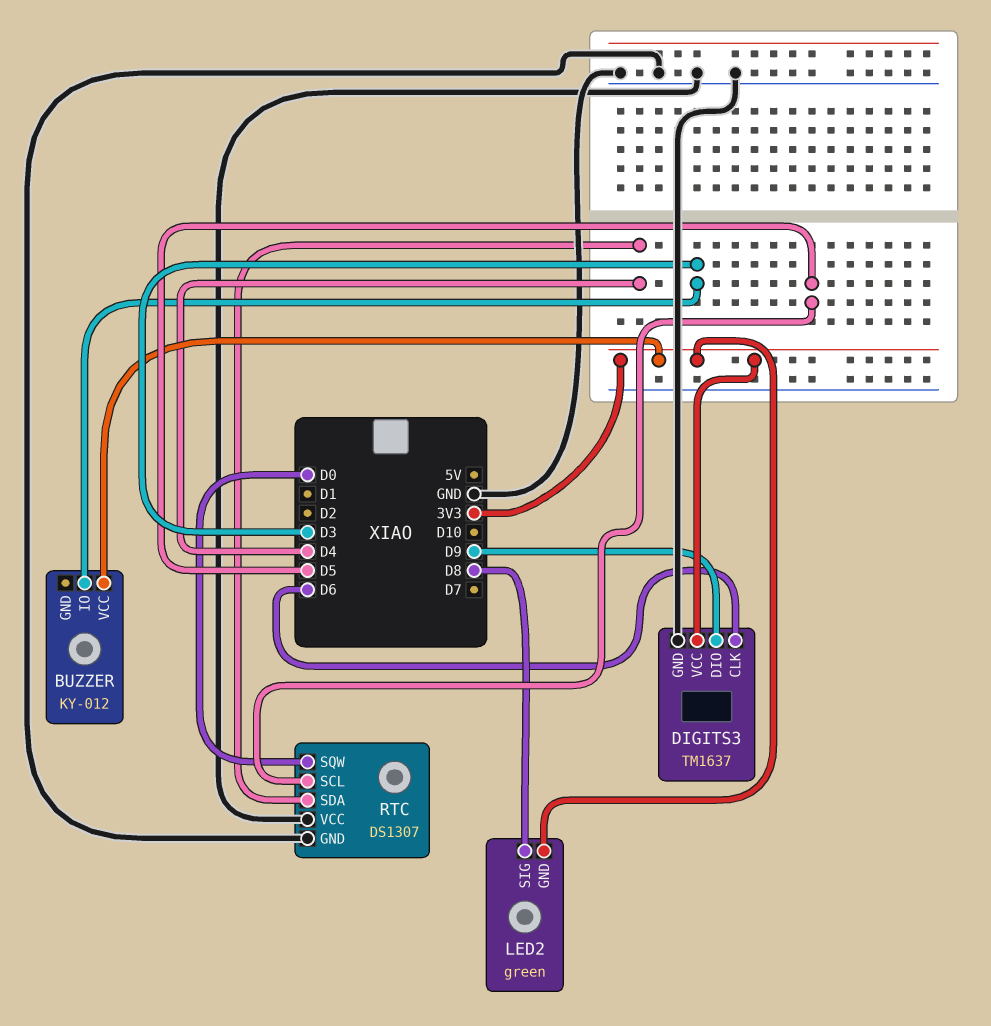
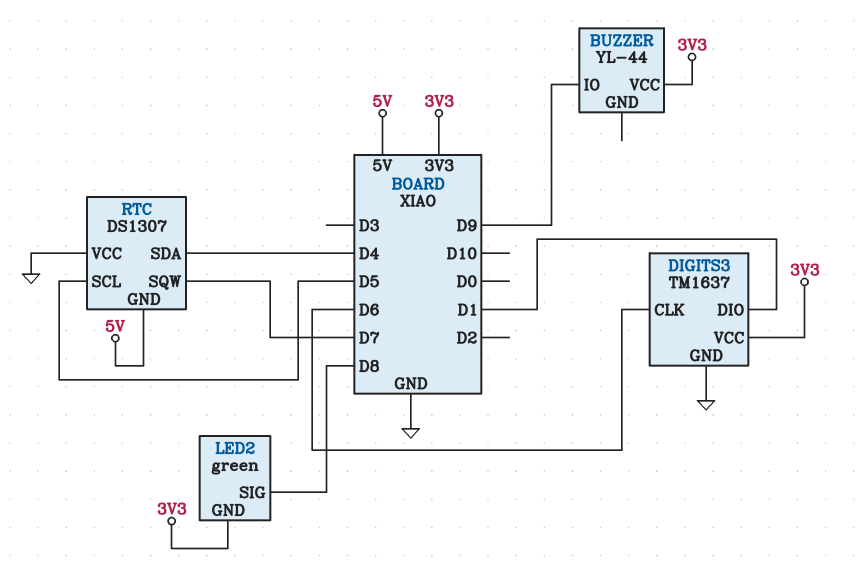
BUZZER: KY-012 -> YL-44
BUZZER pin IO: D3 -> D9
DIGITS3 pin DIO: D9 -> D1
RTC pin GND: GND -> 5V
RTC pin SQW: D0 -> D7

